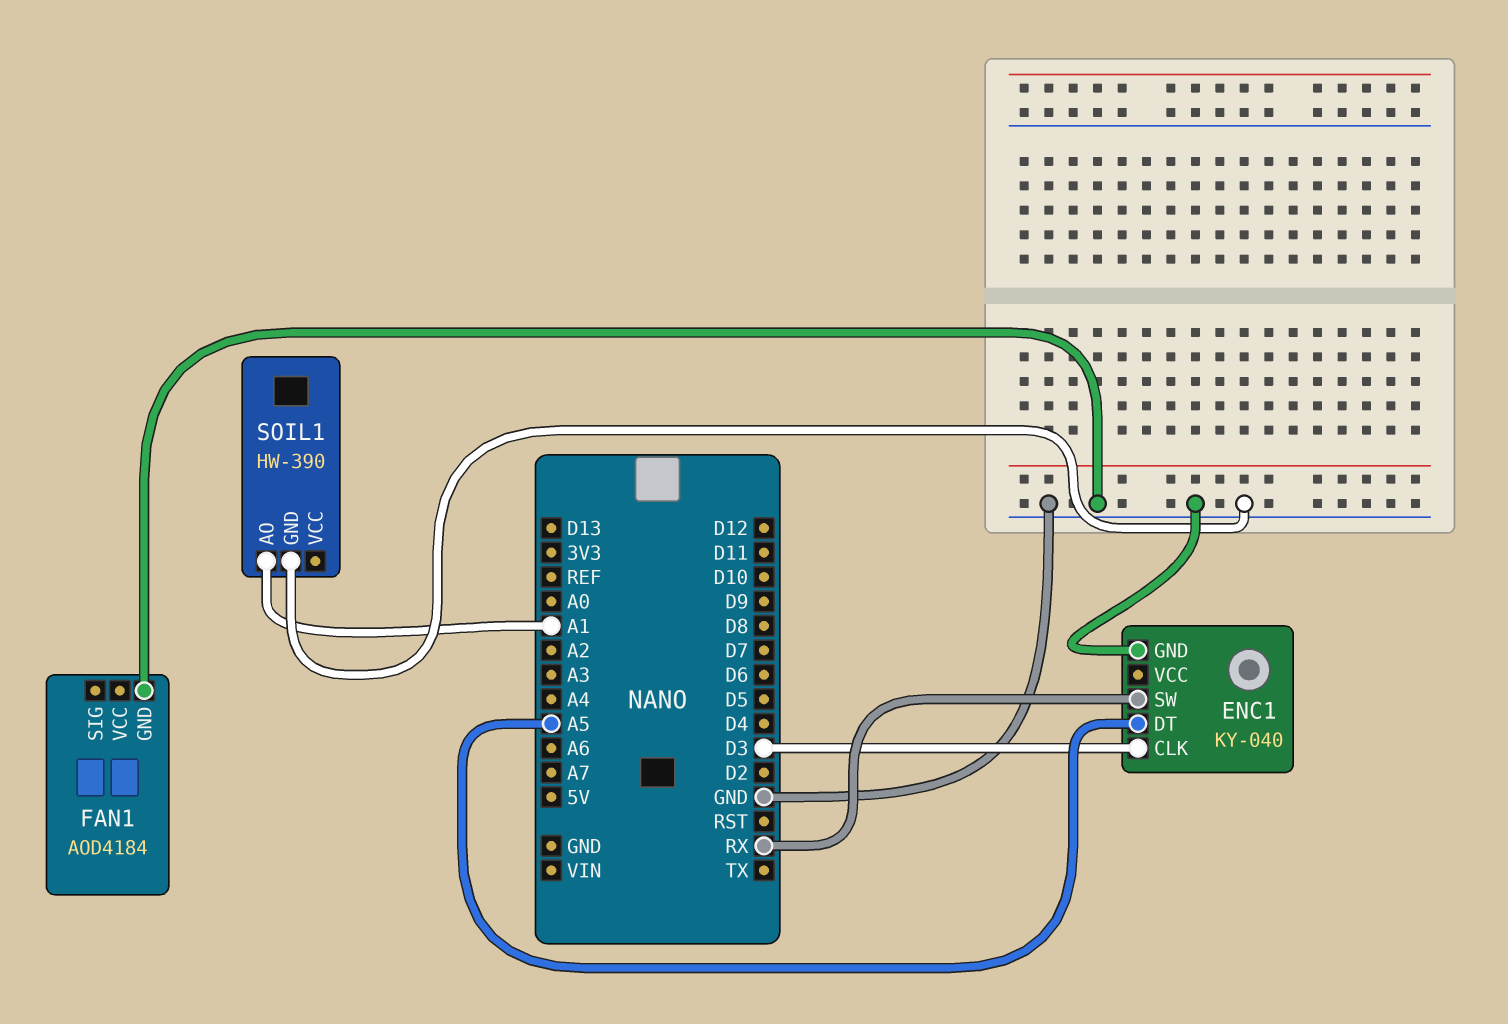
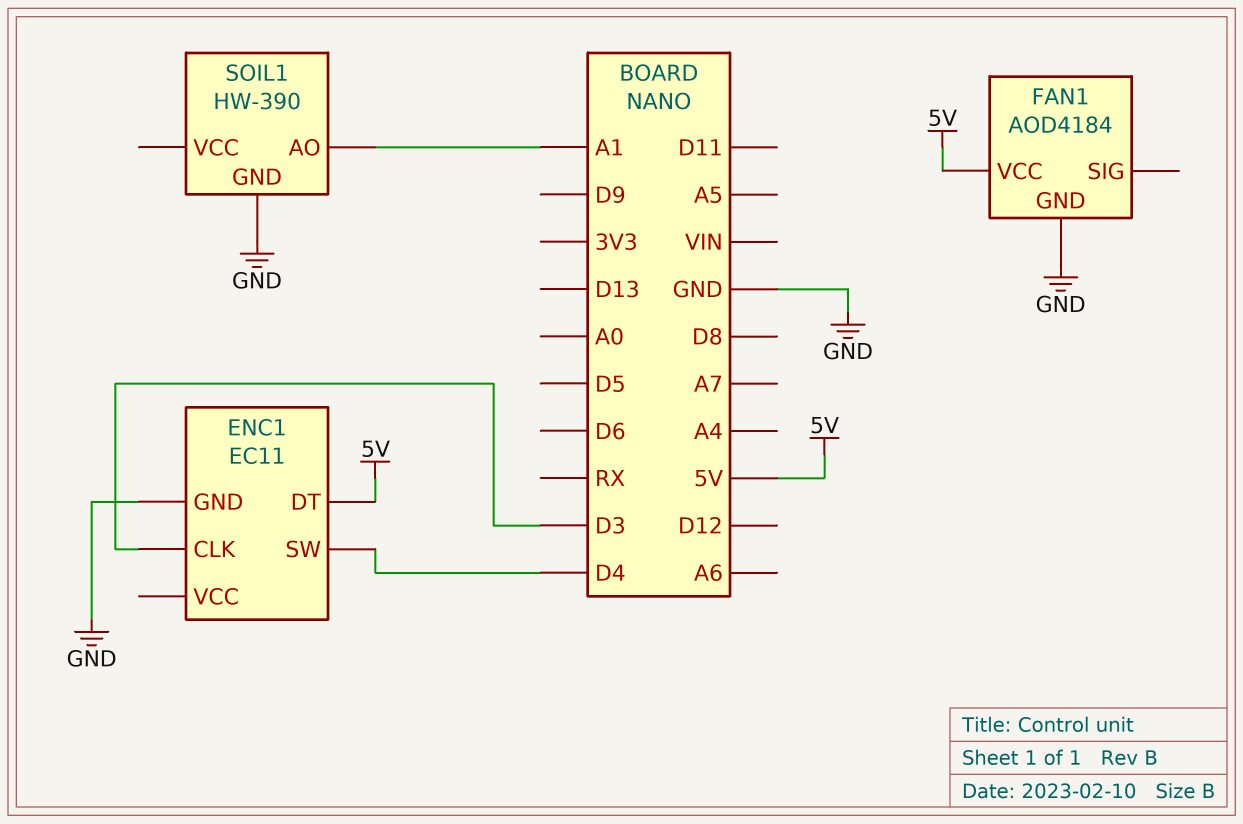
ENC1: KY-040 -> EC11
ENC1 pin DT: A5 -> 5V
ENC1 pin SW: RX -> D4
FAN1 pin VCC: none -> 5V

